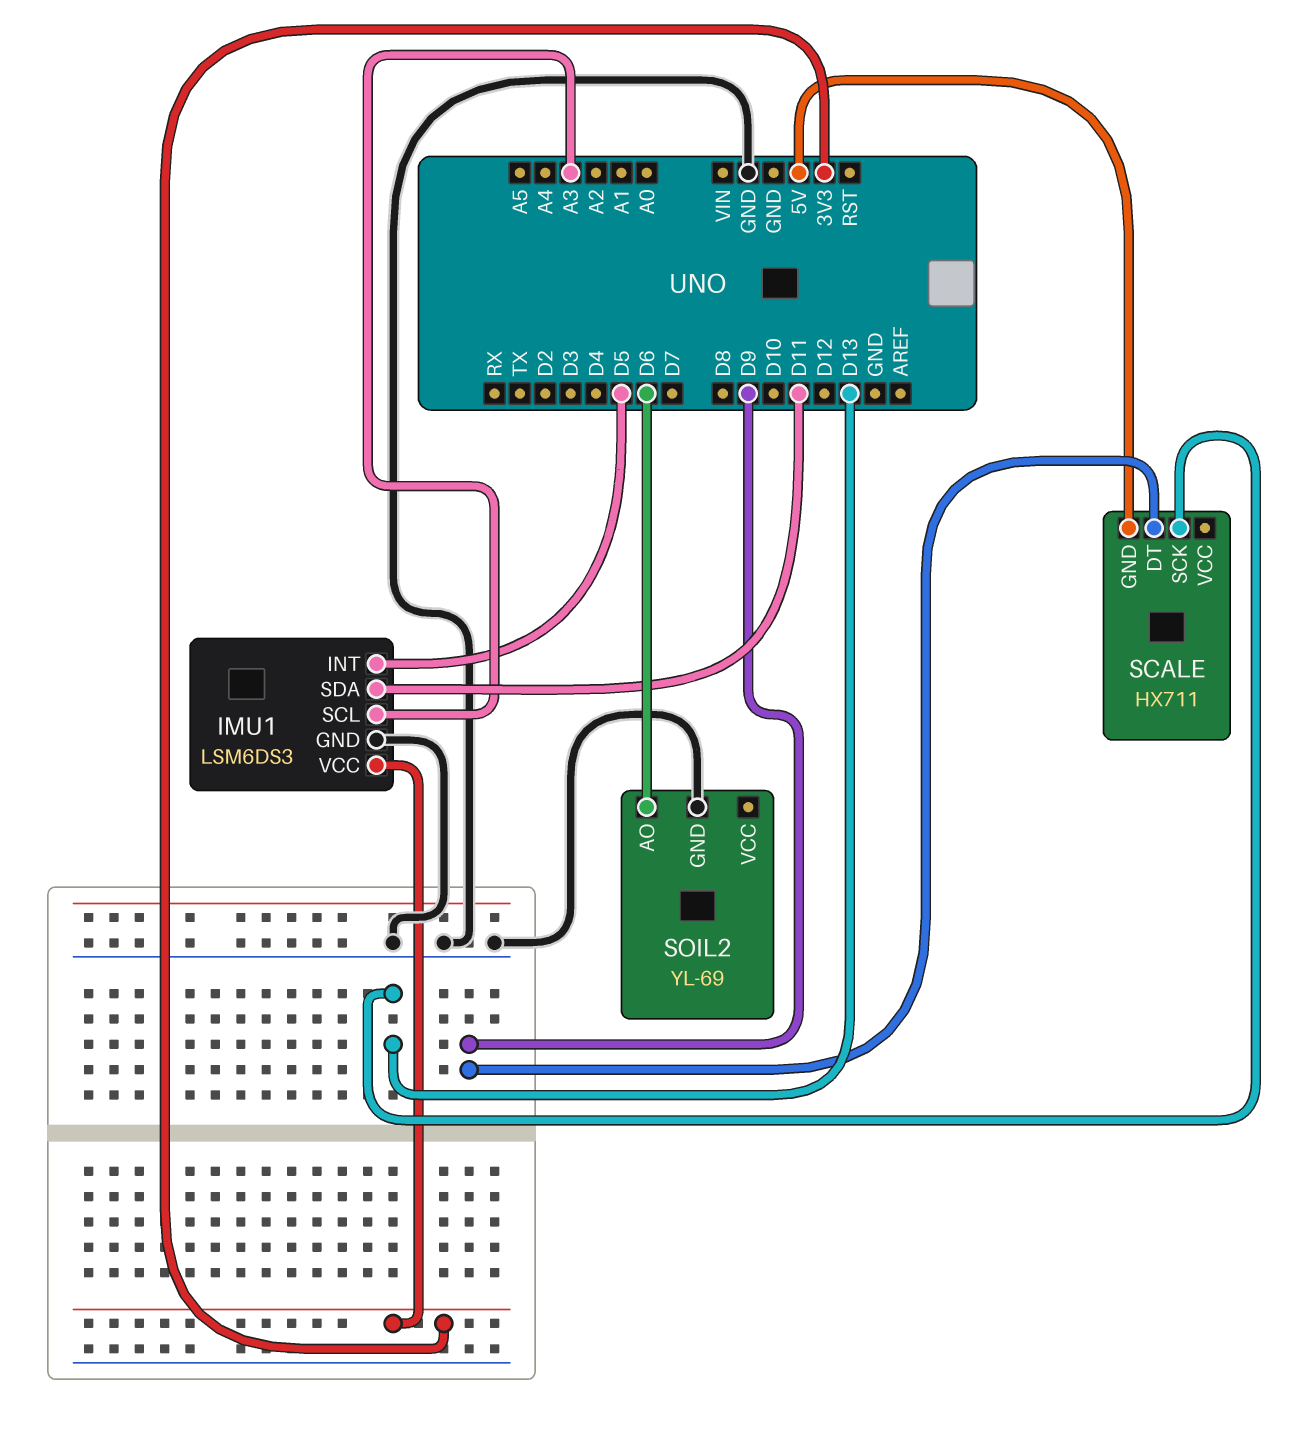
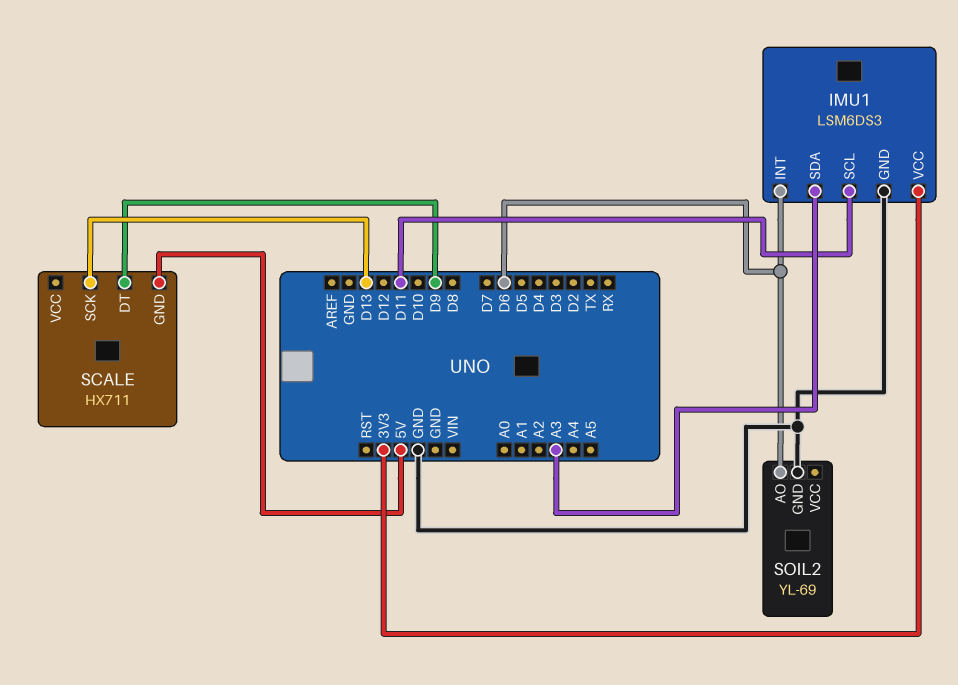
IMU1 pin INT: D5 -> D6
IMU1 pin SCL: A3 -> D11
IMU1 pin SDA: D11 -> A3

